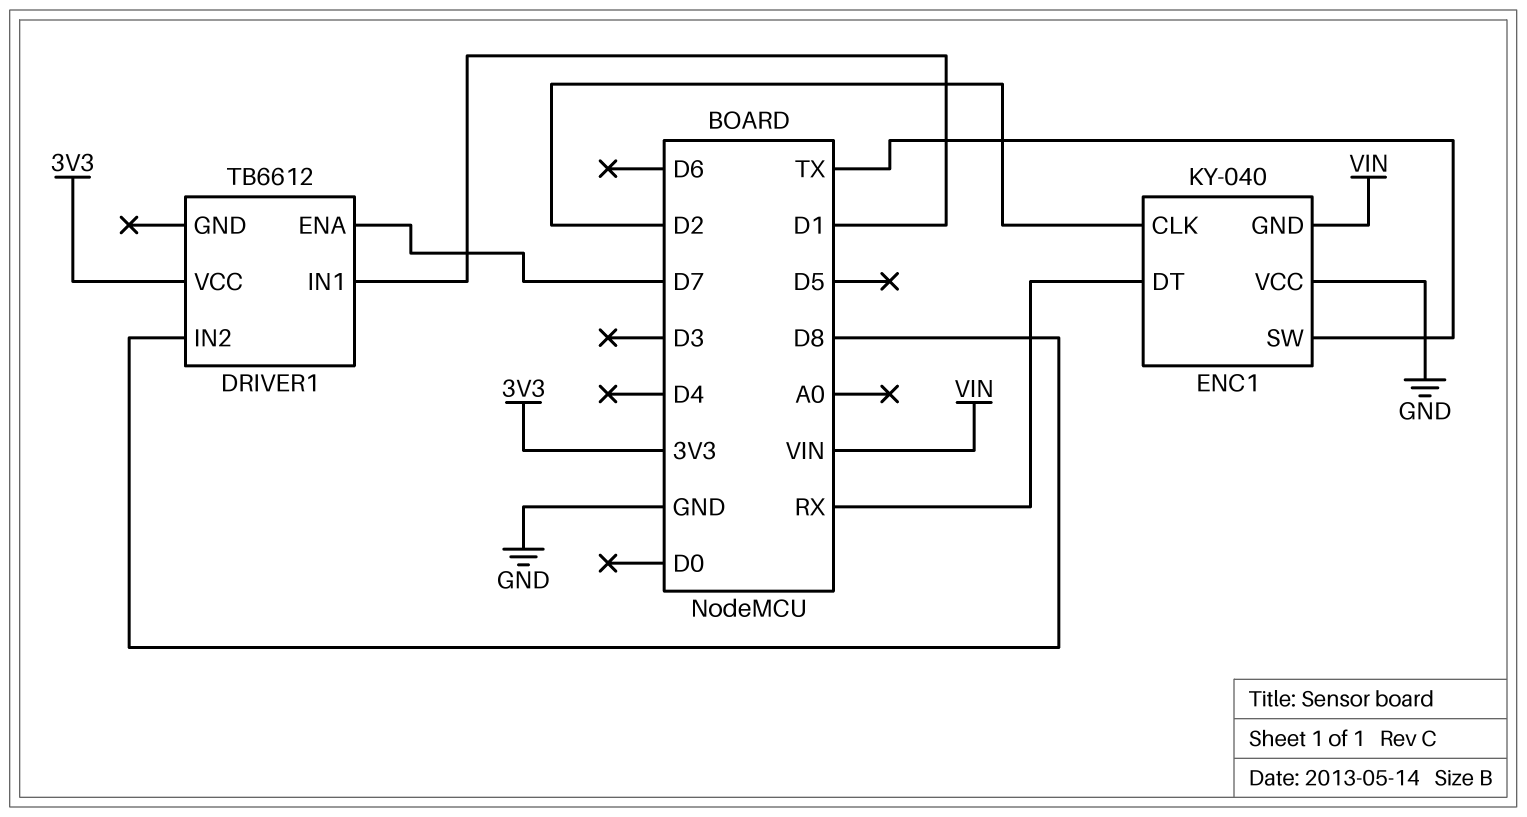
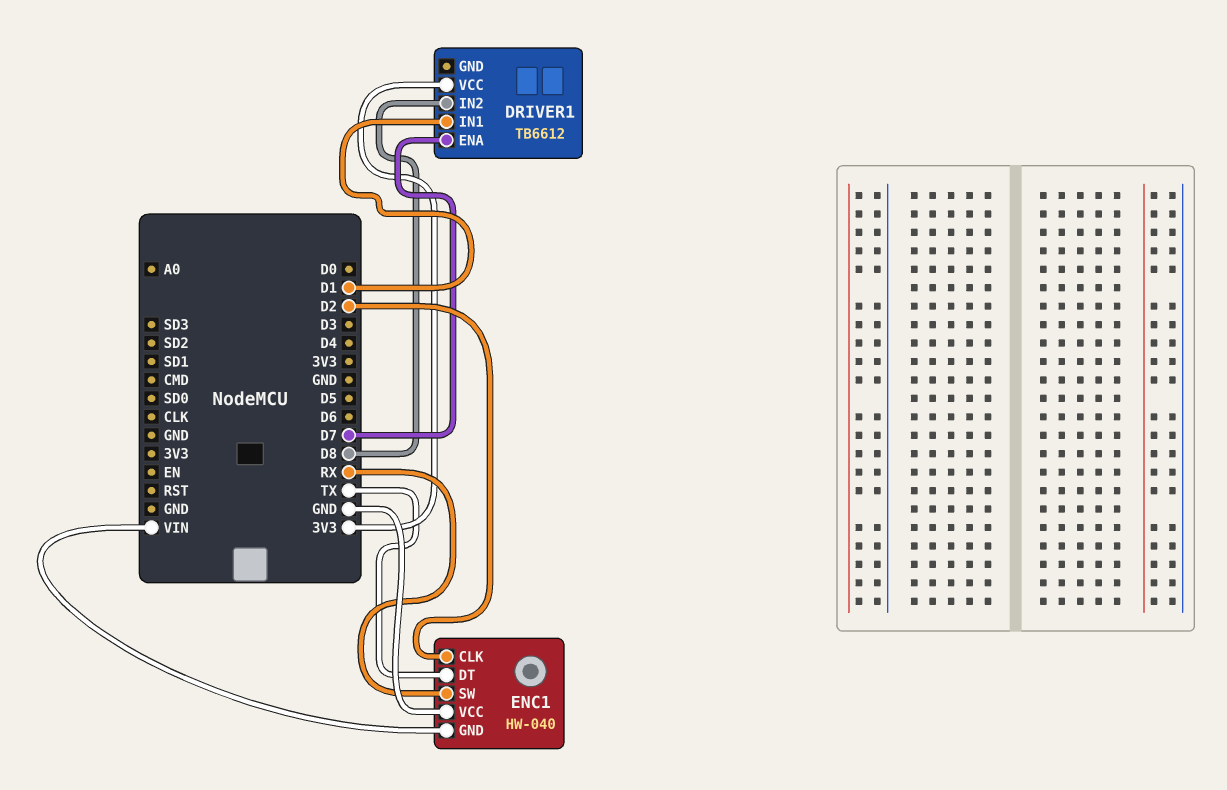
ENC1: KY-040 -> HW-040
ENC1 pin DT: RX -> TX
ENC1 pin SW: TX -> RX

